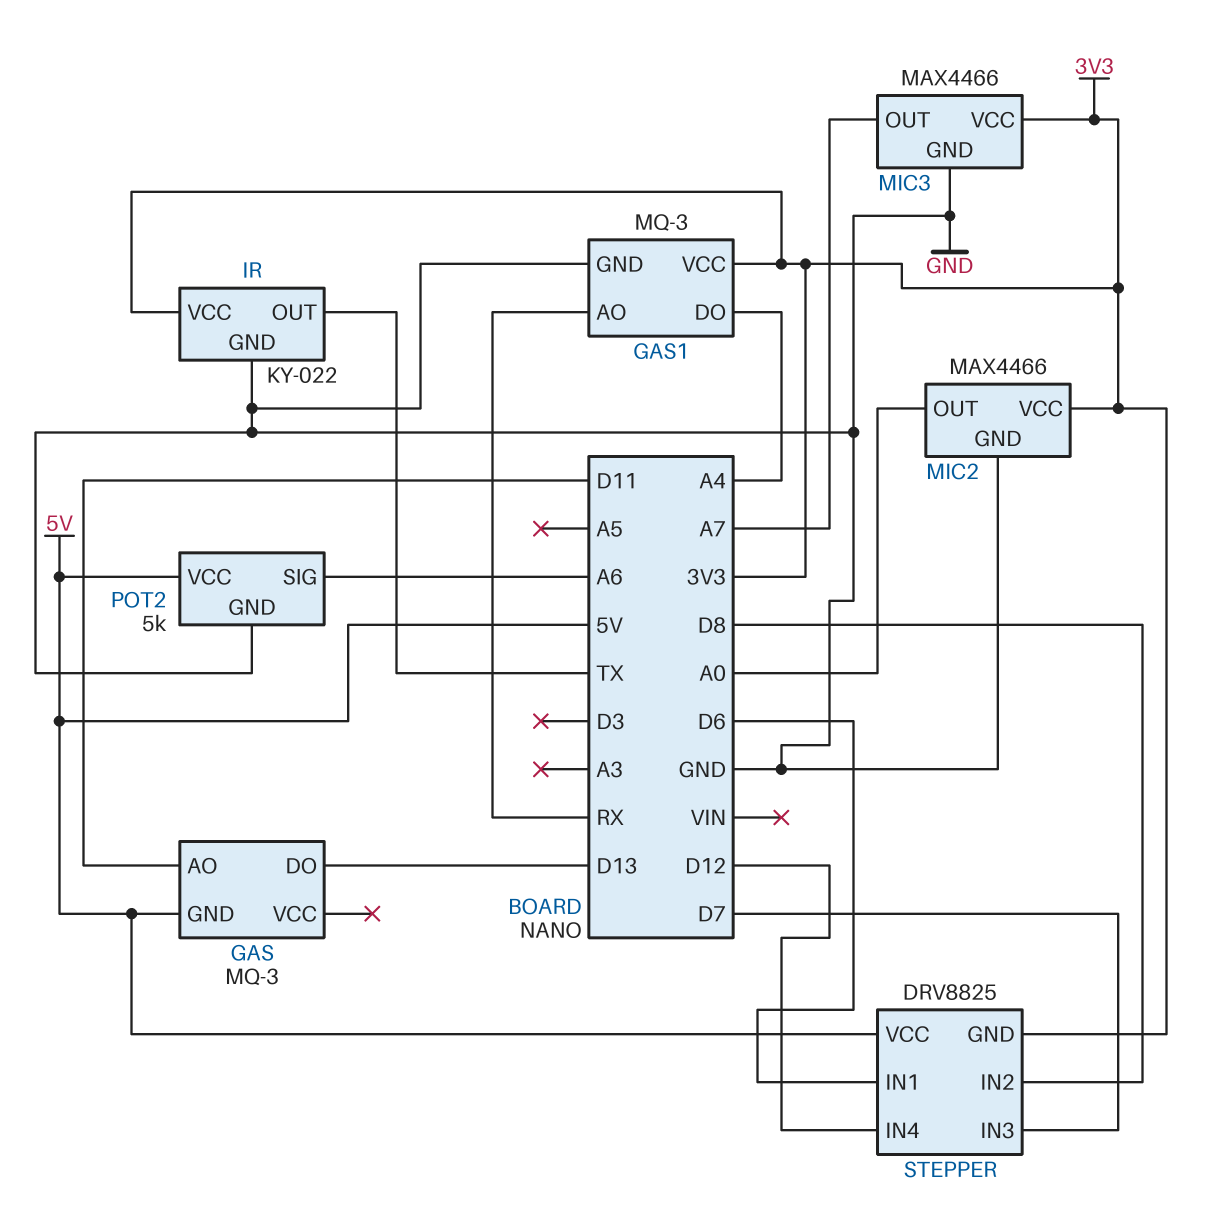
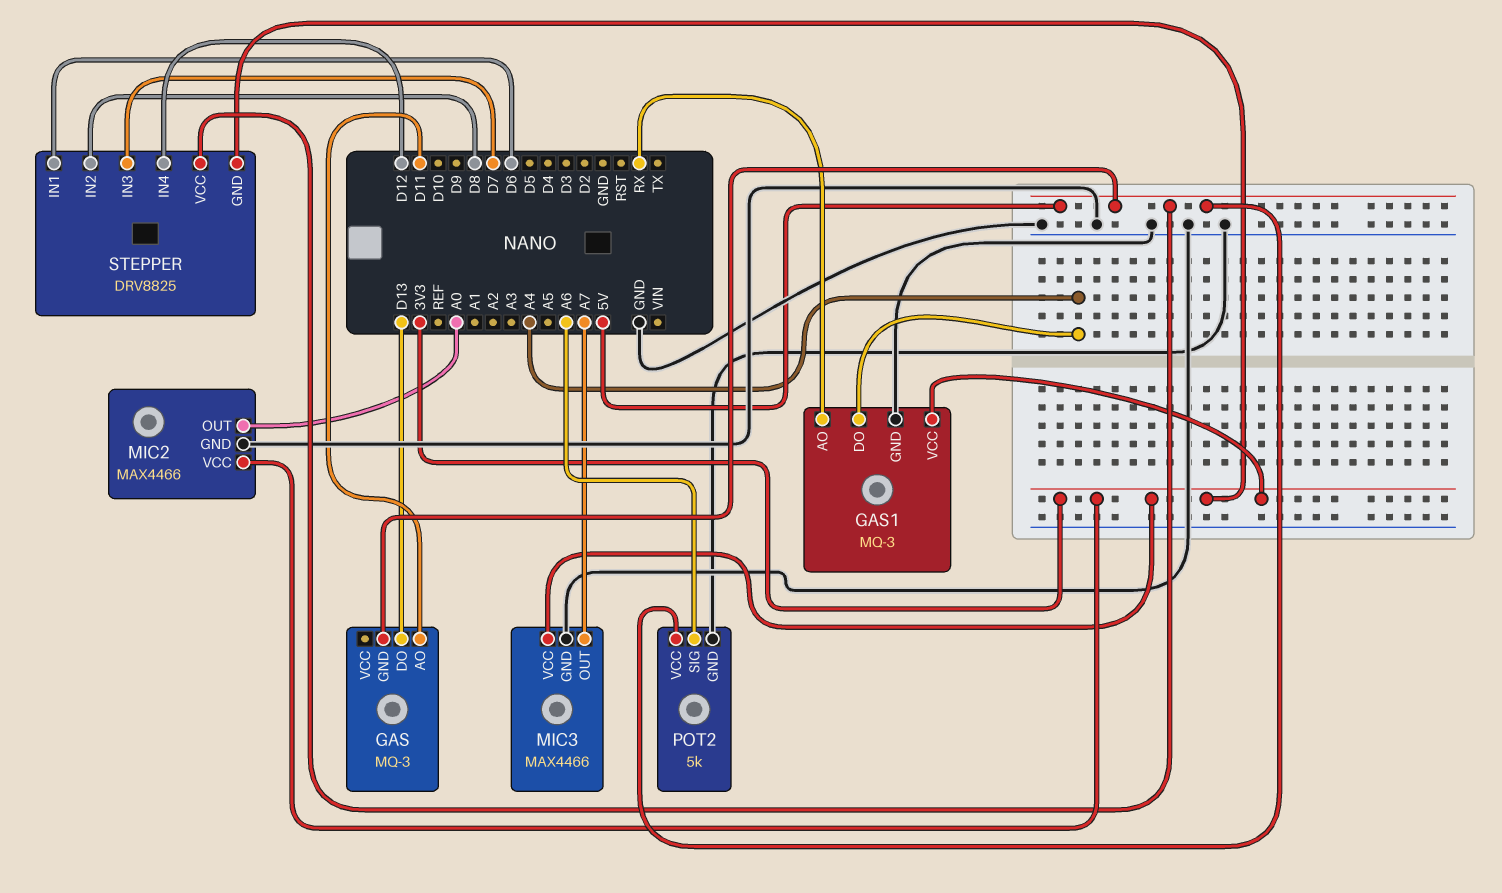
IR: KY-022 -> none
IR pin GND: GND -> none
IR pin OUT: TX -> none
IR pin VCC: 3V3 -> none

